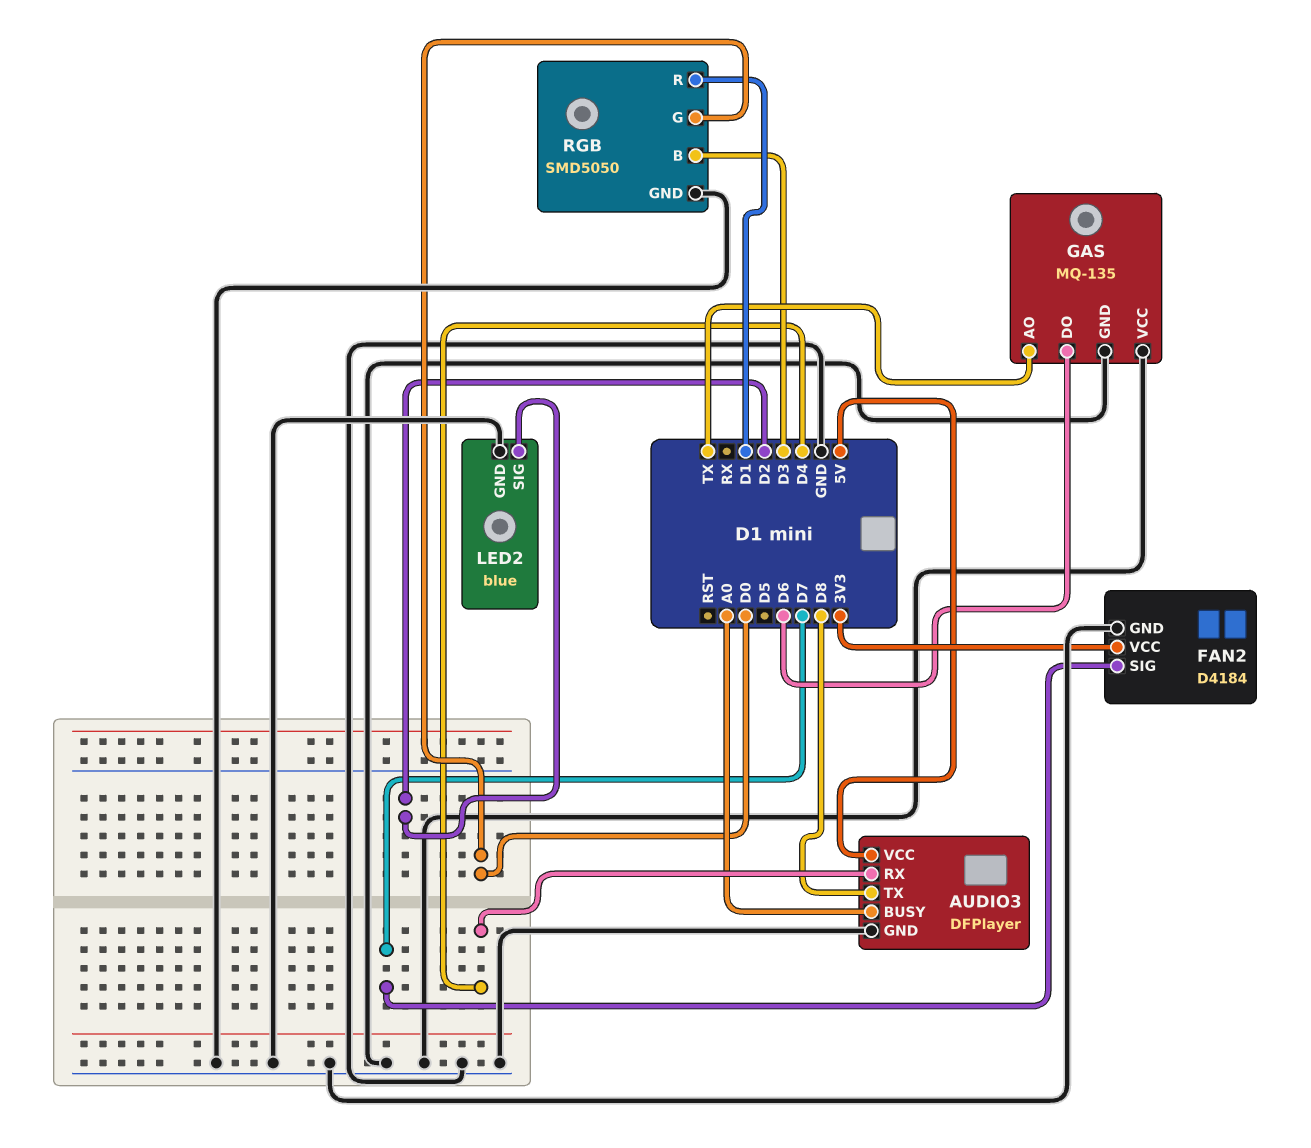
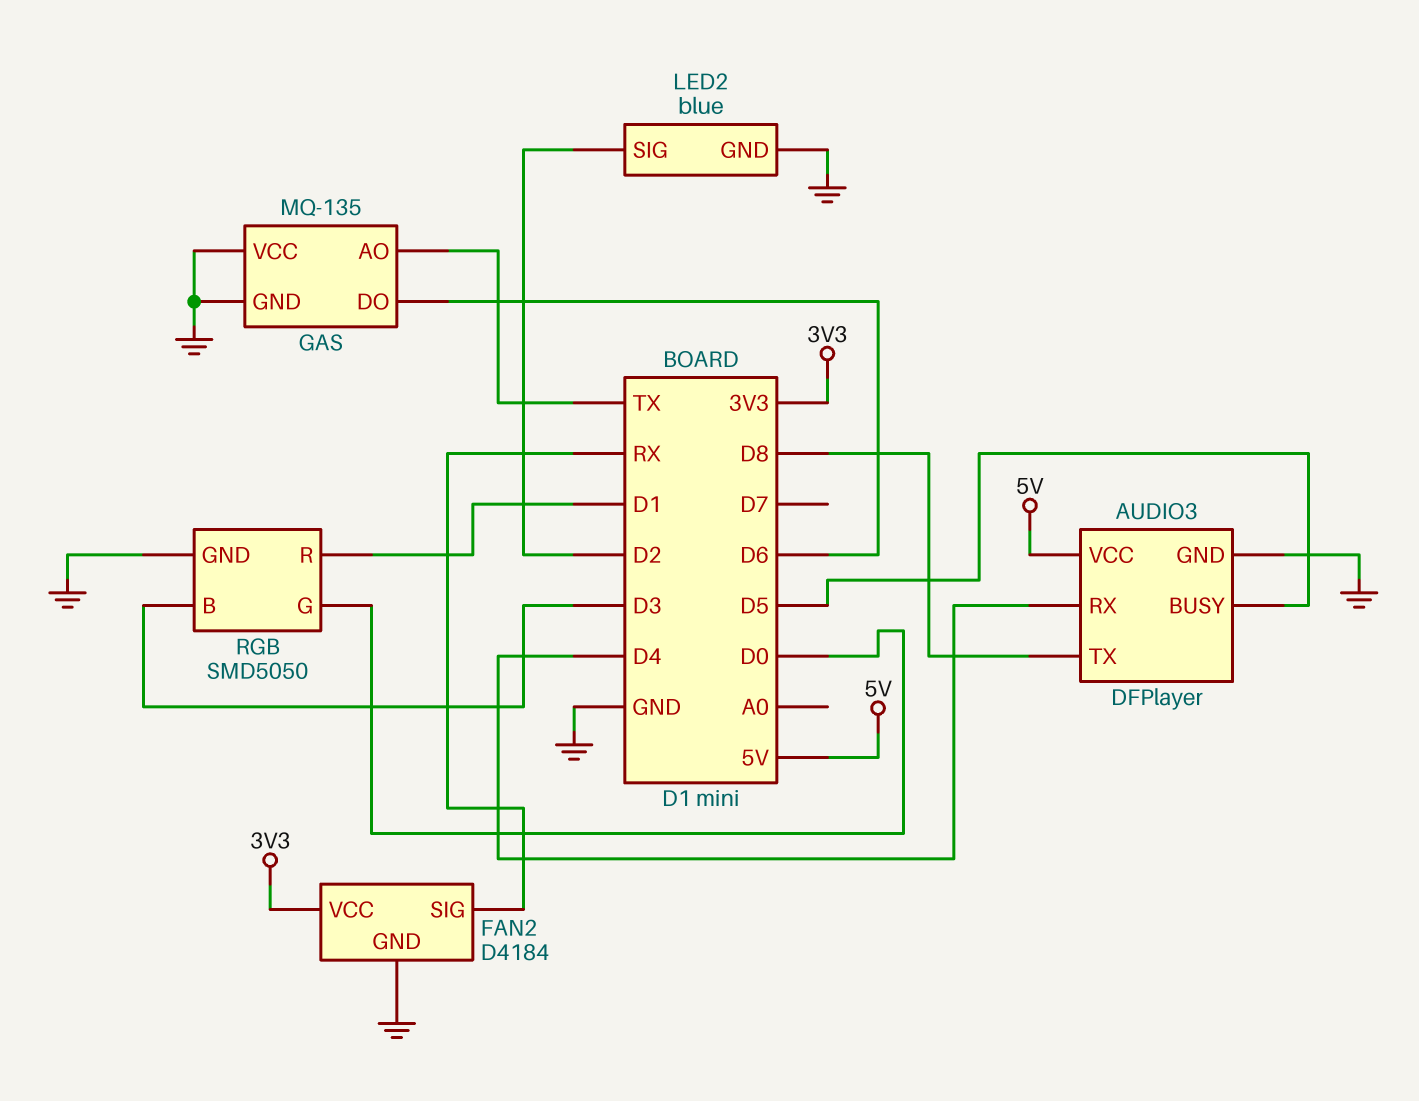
AUDIO3 pin BUSY: A0 -> D5
FAN2 pin SIG: D7 -> RX

